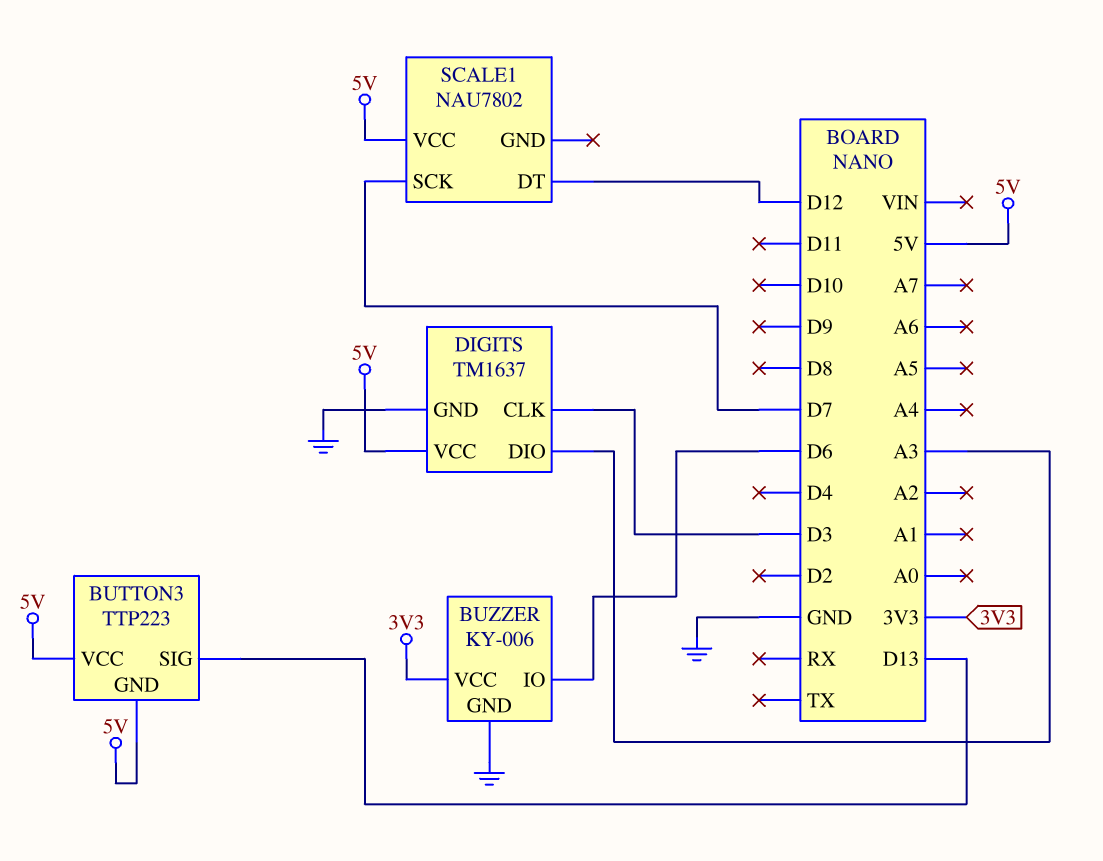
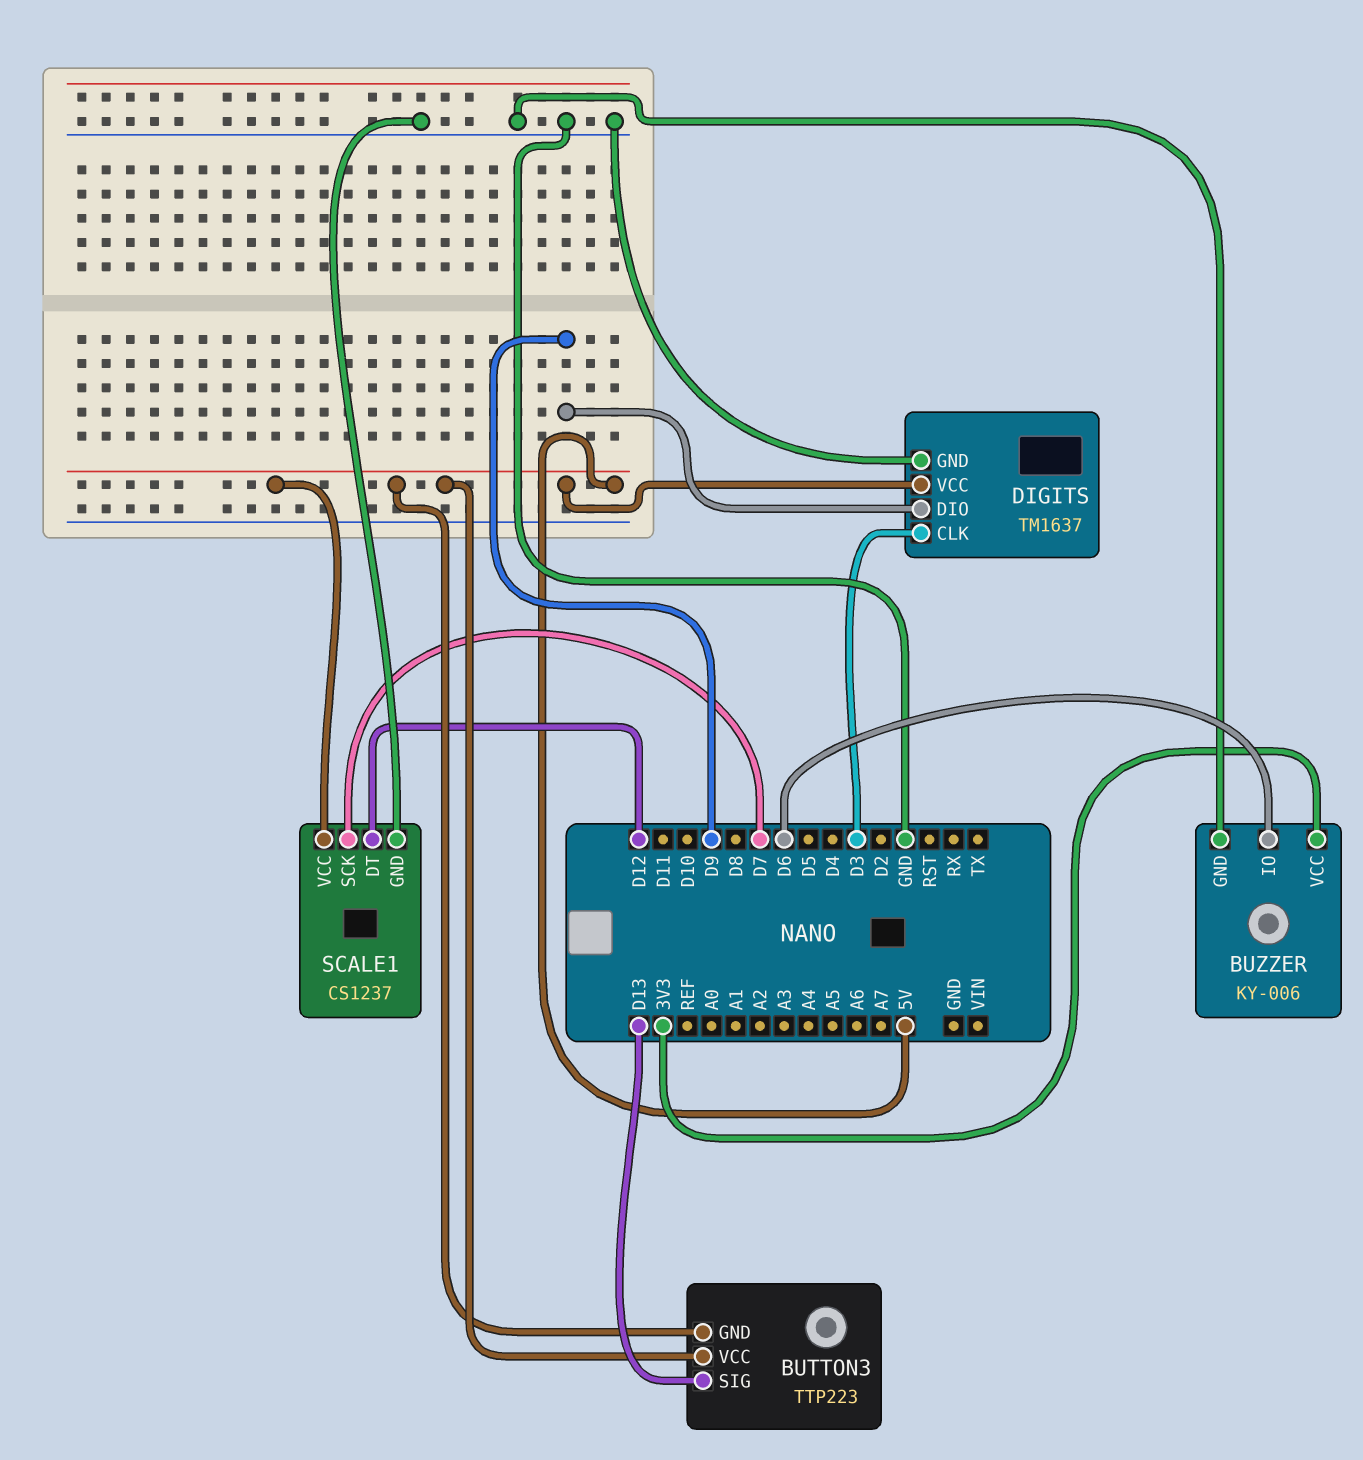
DIGITS pin DIO: A3 -> D9
SCALE1: NAU7802 -> CS1237
SCALE1 pin GND: none -> GND

